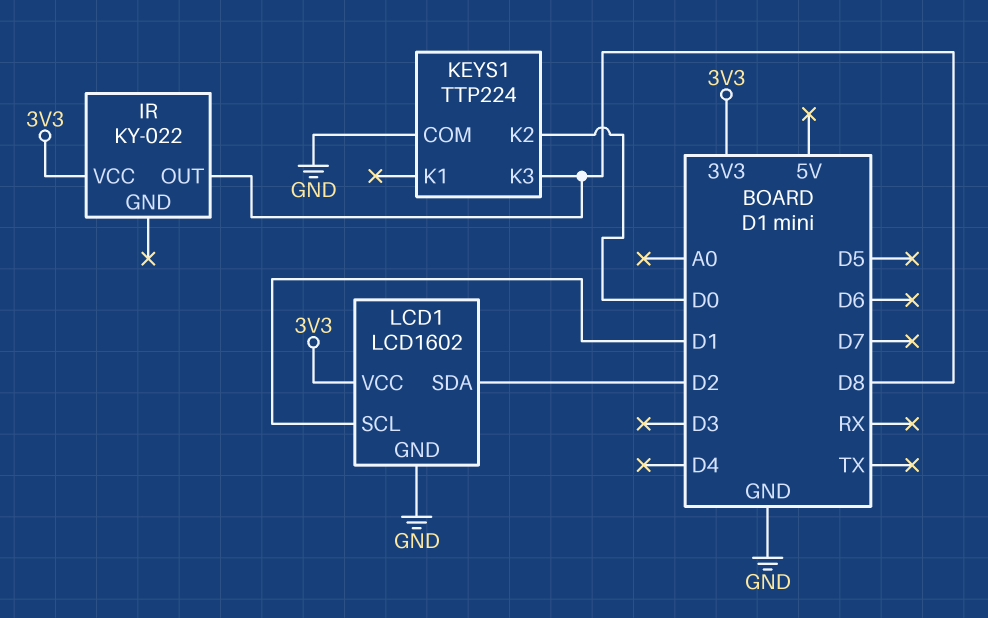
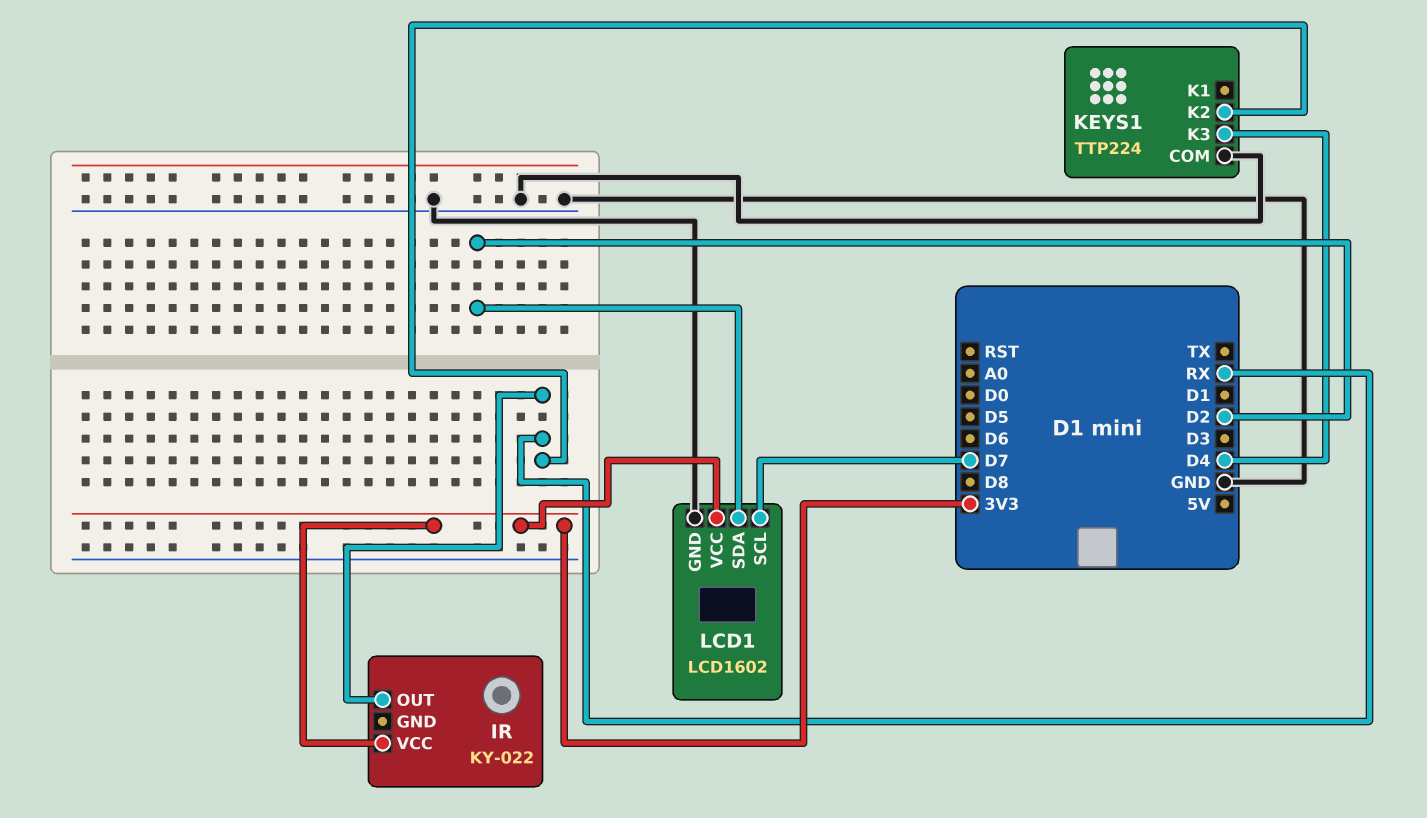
IR pin OUT: D8 -> RX
KEYS1 pin K2: D0 -> RX
KEYS1 pin K3: D8 -> D4
LCD1 pin SCL: D1 -> D7

